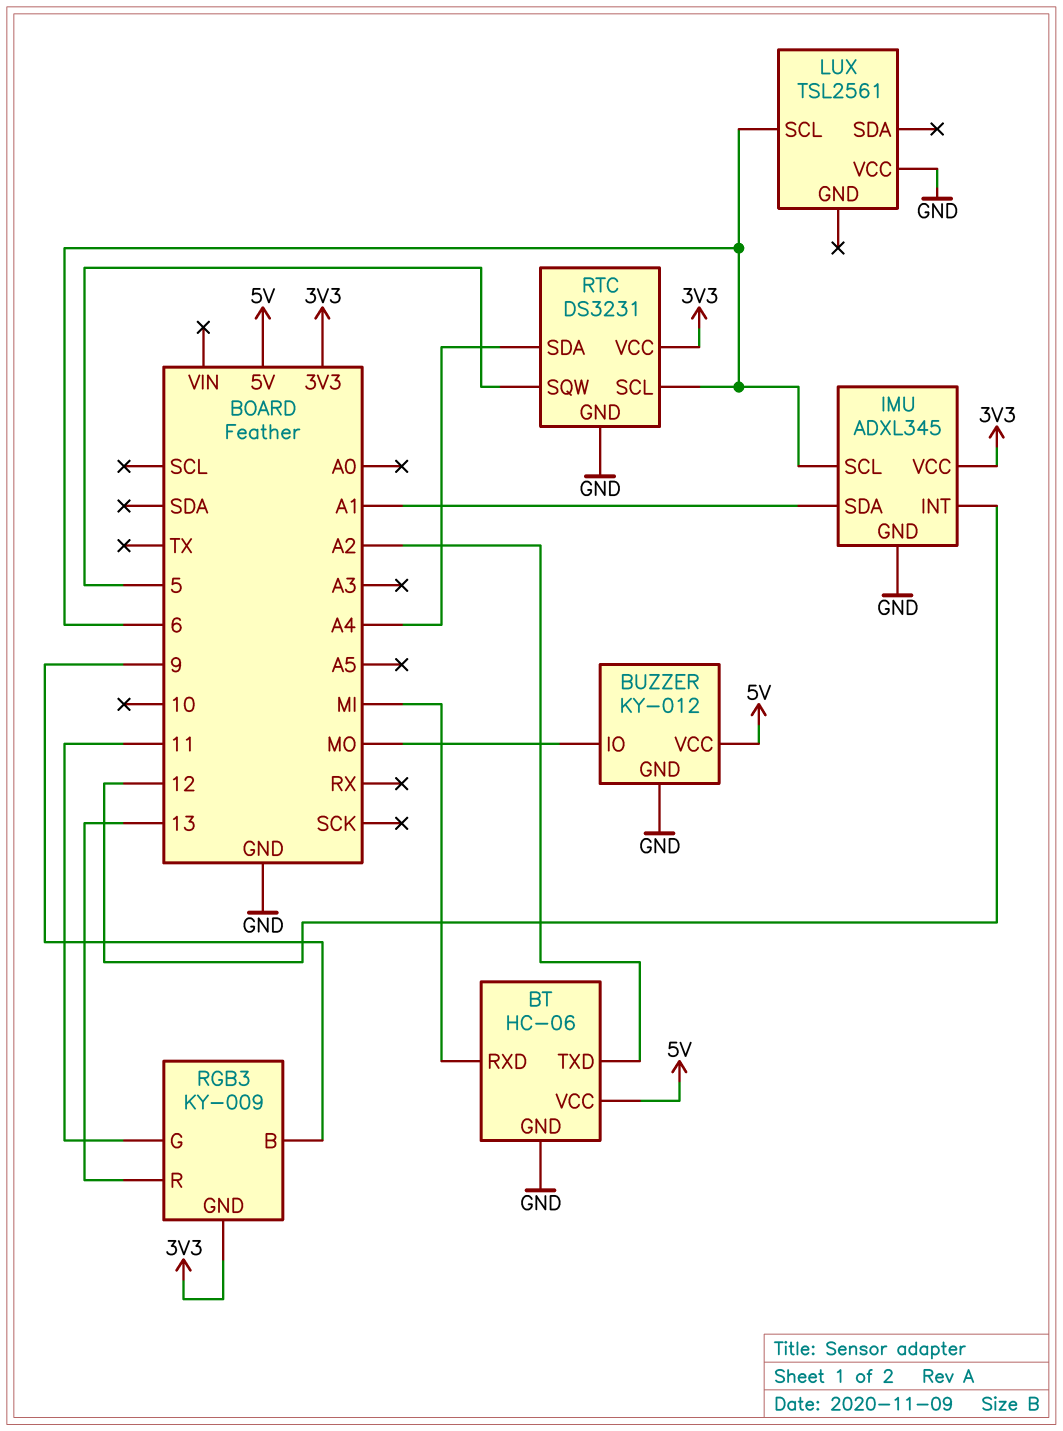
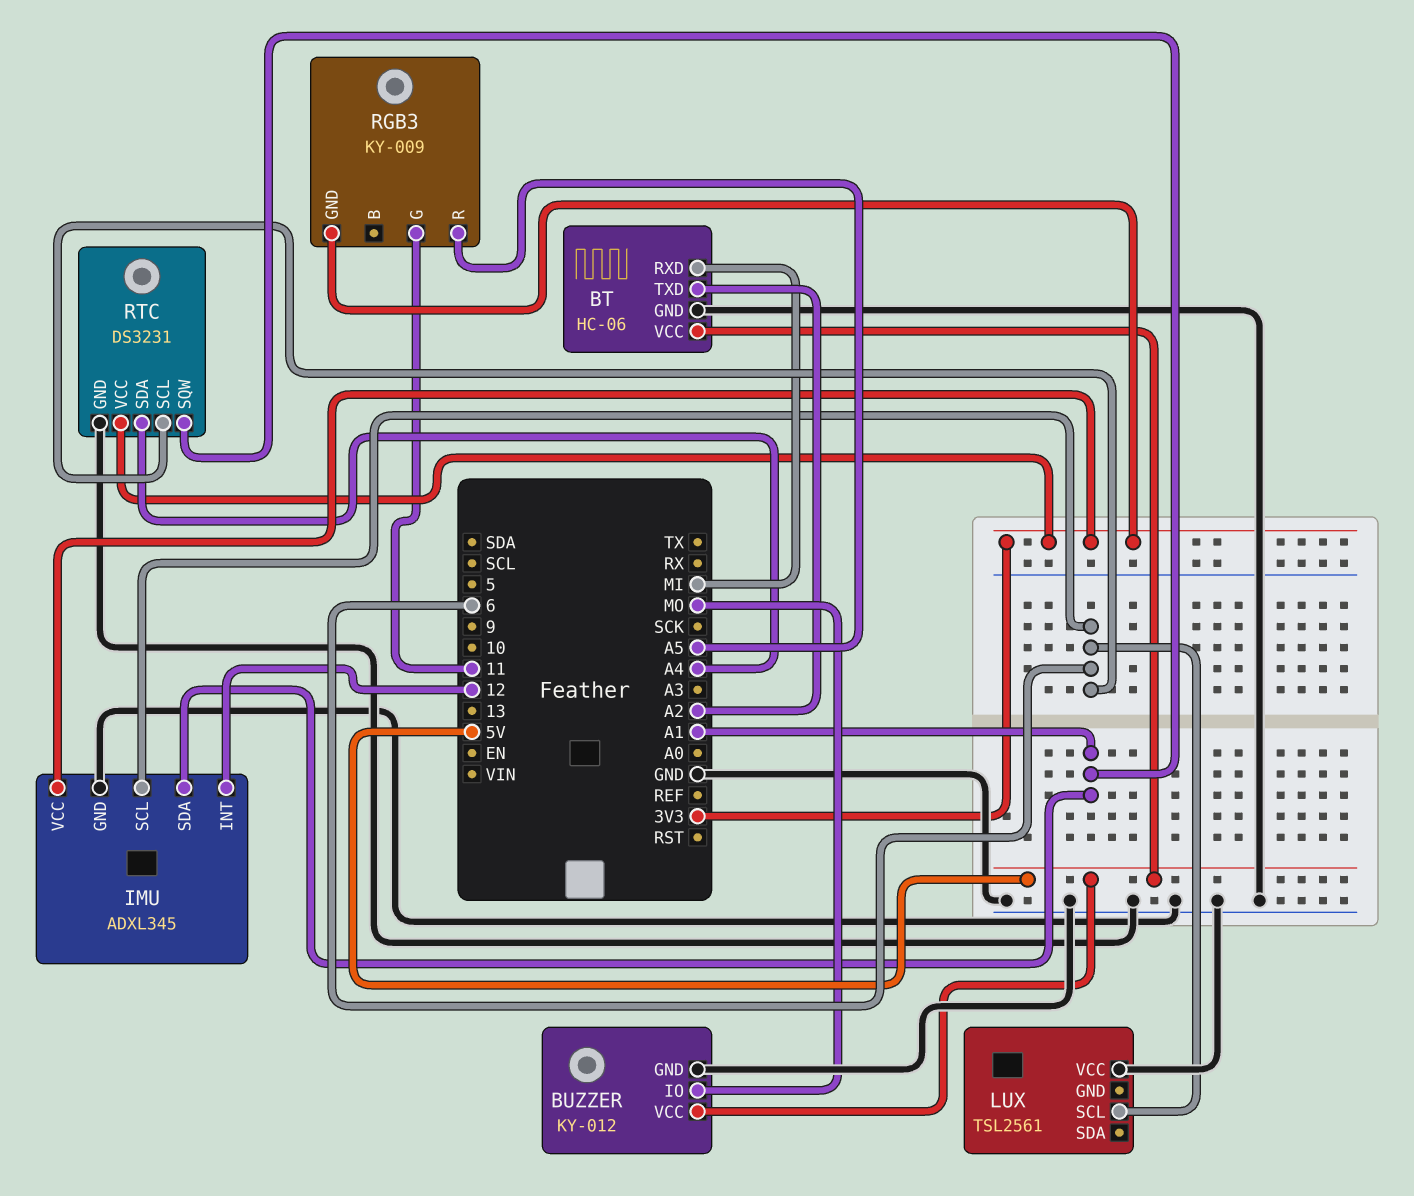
RGB3 pin B: 9 -> none
RGB3 pin R: 13 -> A5
RTC pin SQW: 5 -> A1

